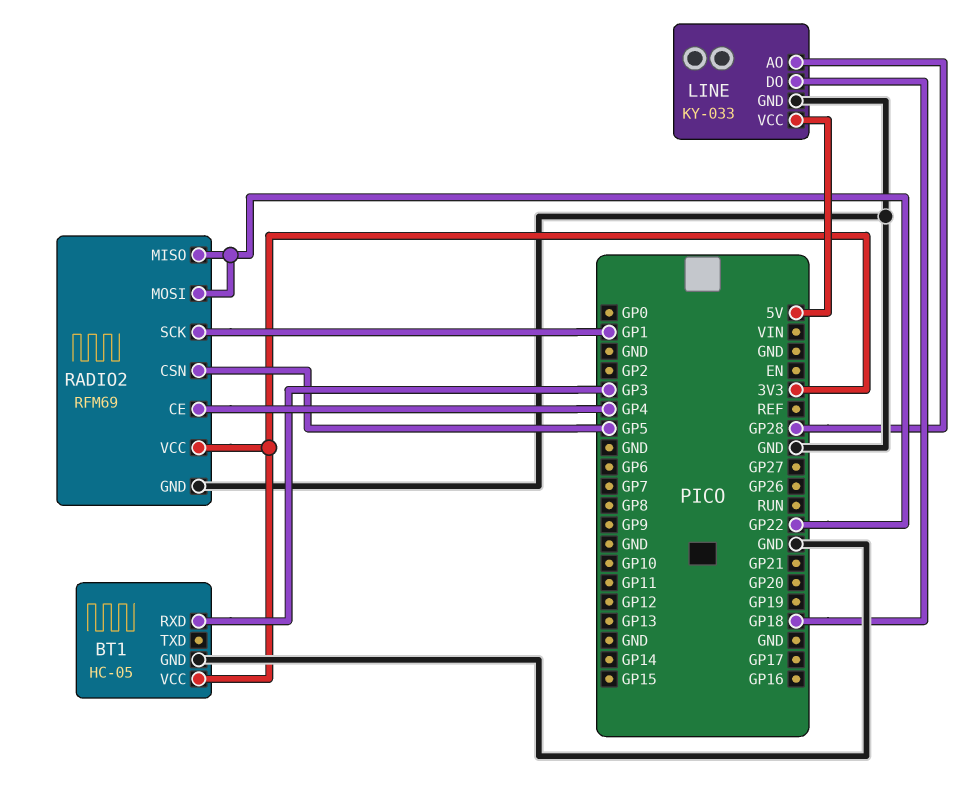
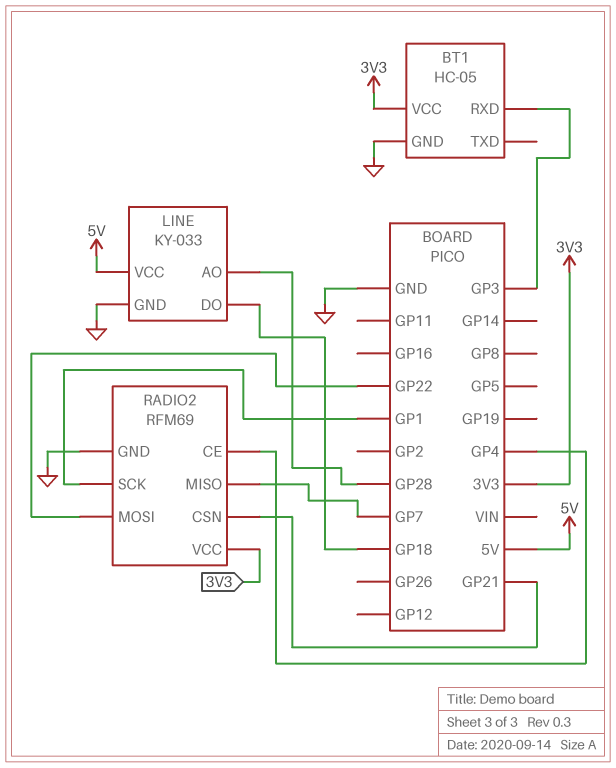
RADIO2 pin CSN: GP5 -> GP21
RADIO2 pin MISO: GP22 -> GP7

